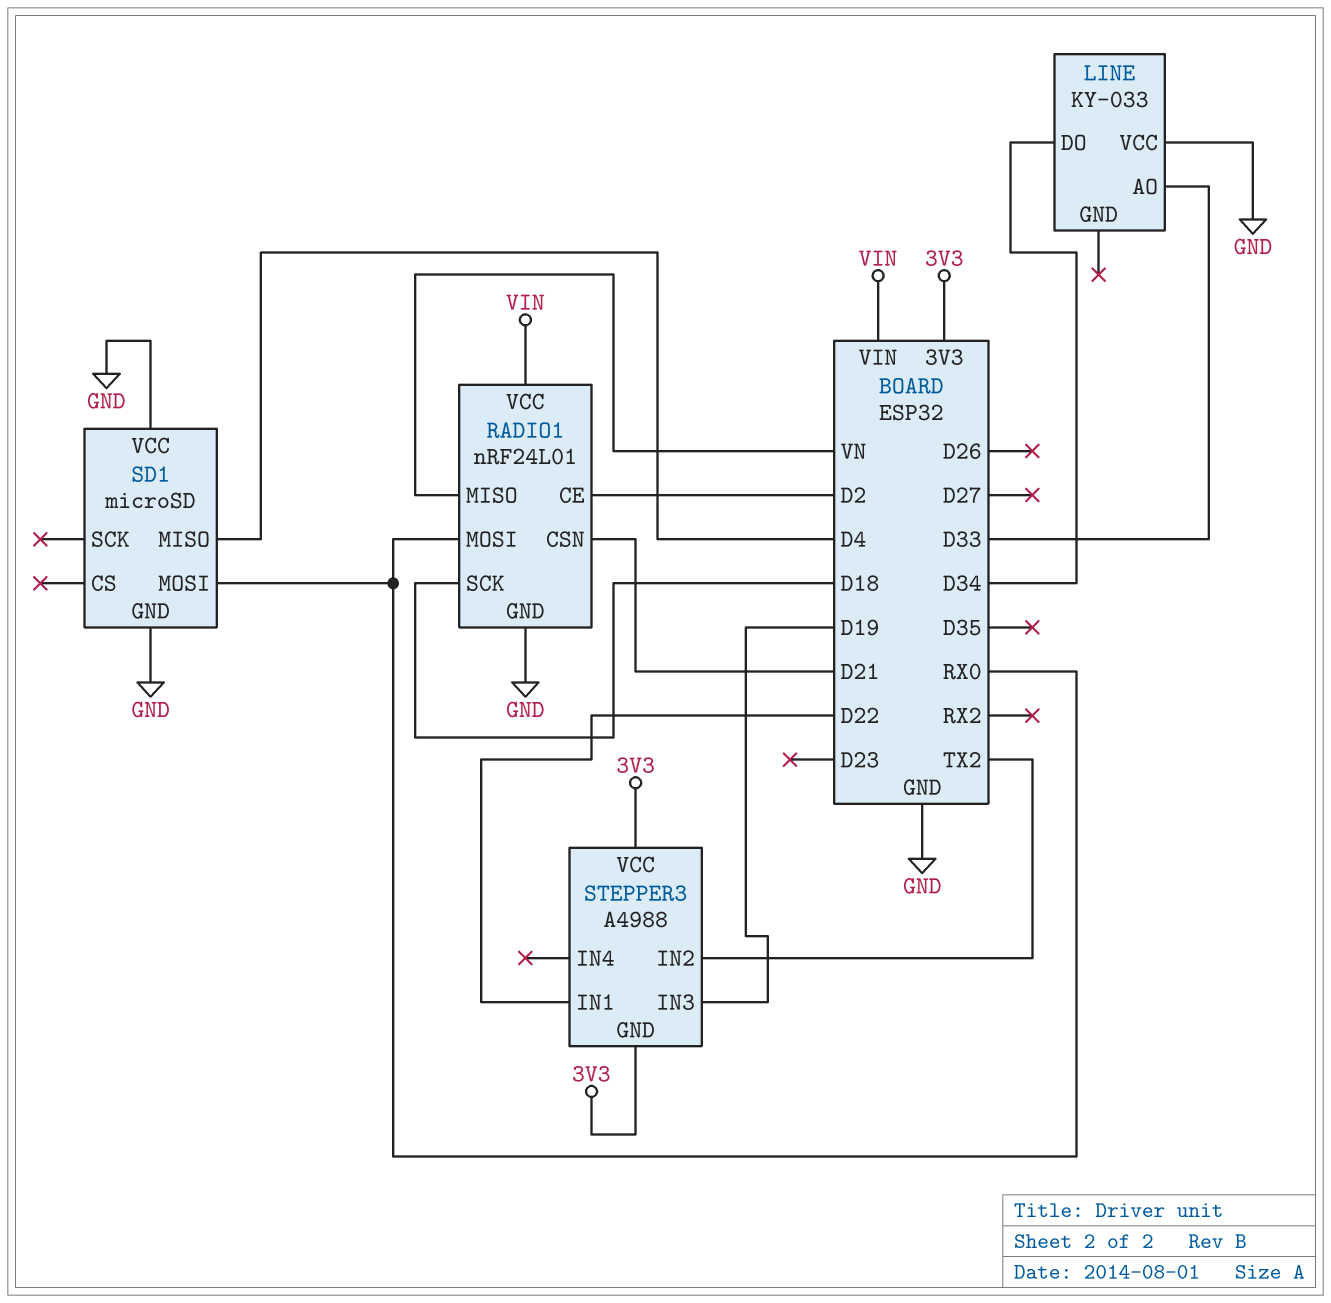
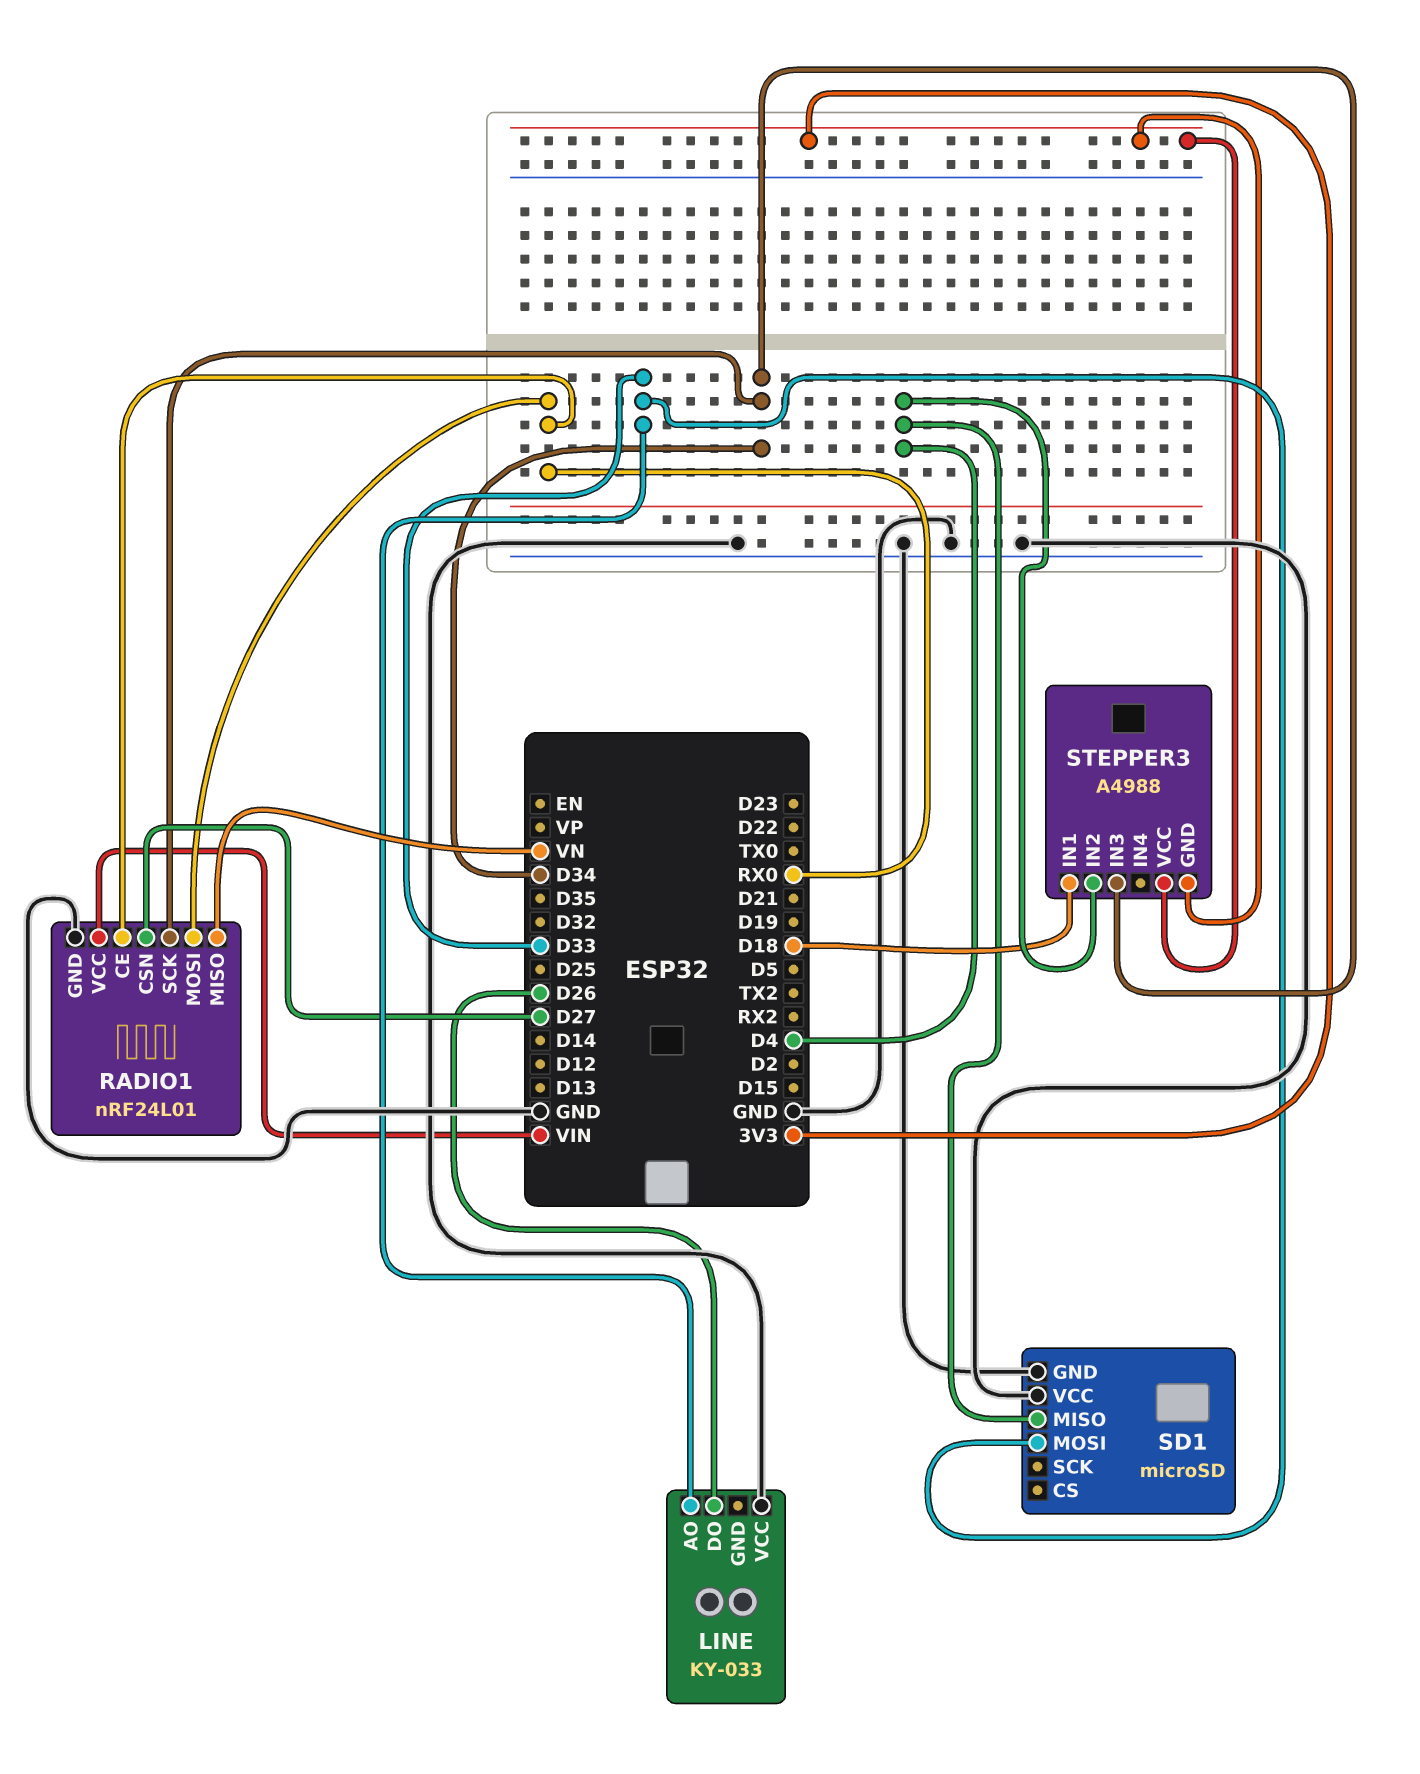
LINE pin DO: D34 -> D26
RADIO1 pin CE: D2 -> RX0
RADIO1 pin CSN: D21 -> D27
RADIO1 pin SCK: D18 -> D34
SD1 pin MOSI: RX0 -> D33
STEPPER3 pin IN1: D22 -> D18
STEPPER3 pin IN2: TX2 -> D4
STEPPER3 pin IN3: D19 -> D34

